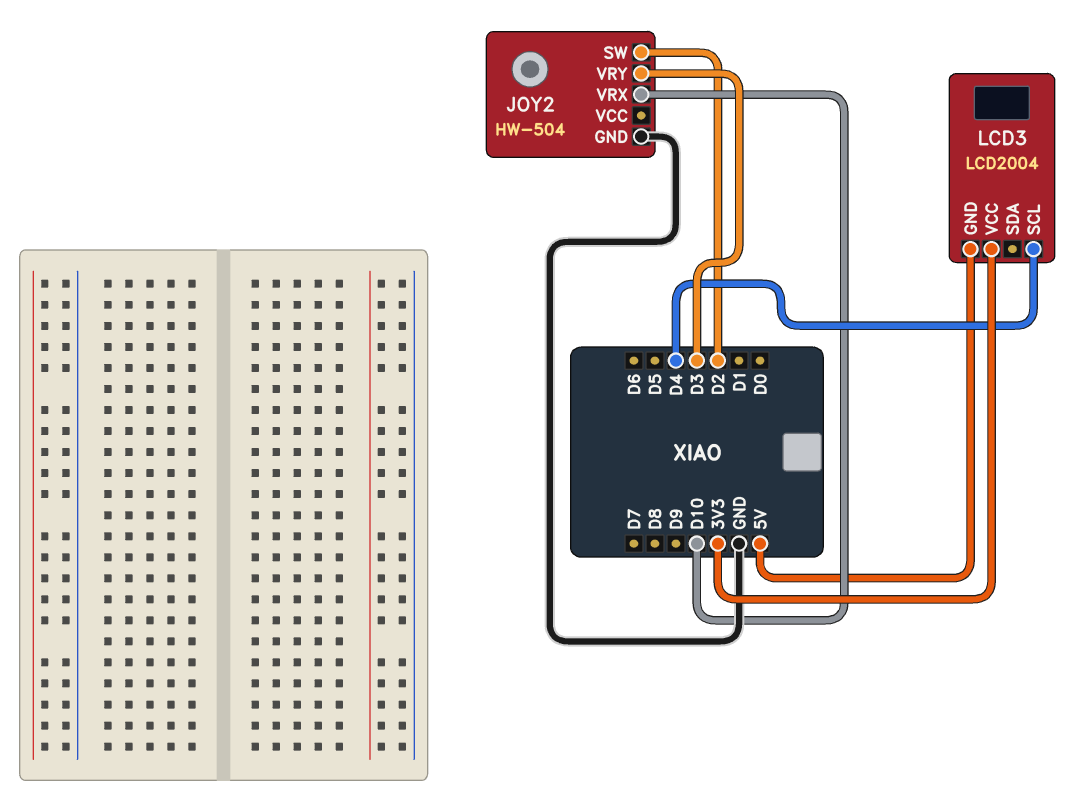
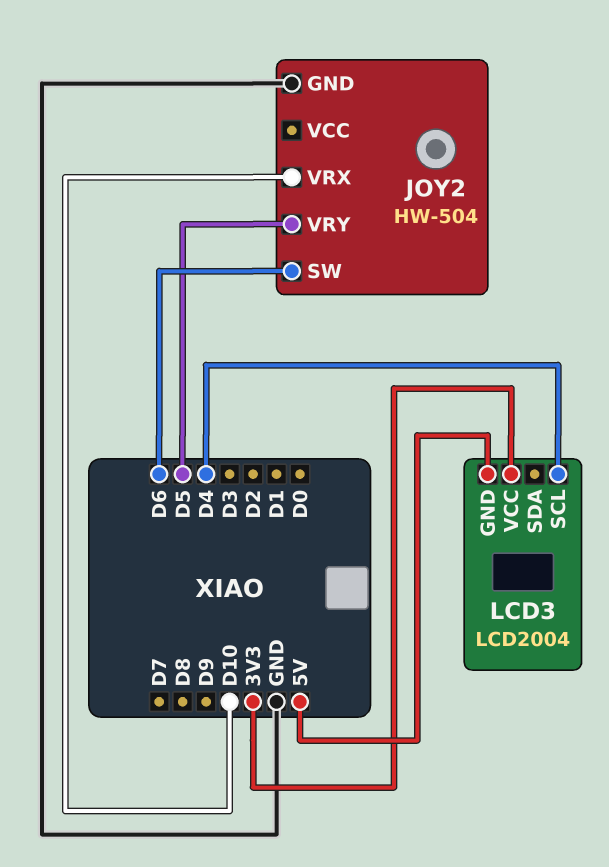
JOY2 pin SW: D2 -> D6
JOY2 pin VRY: D3 -> D5

